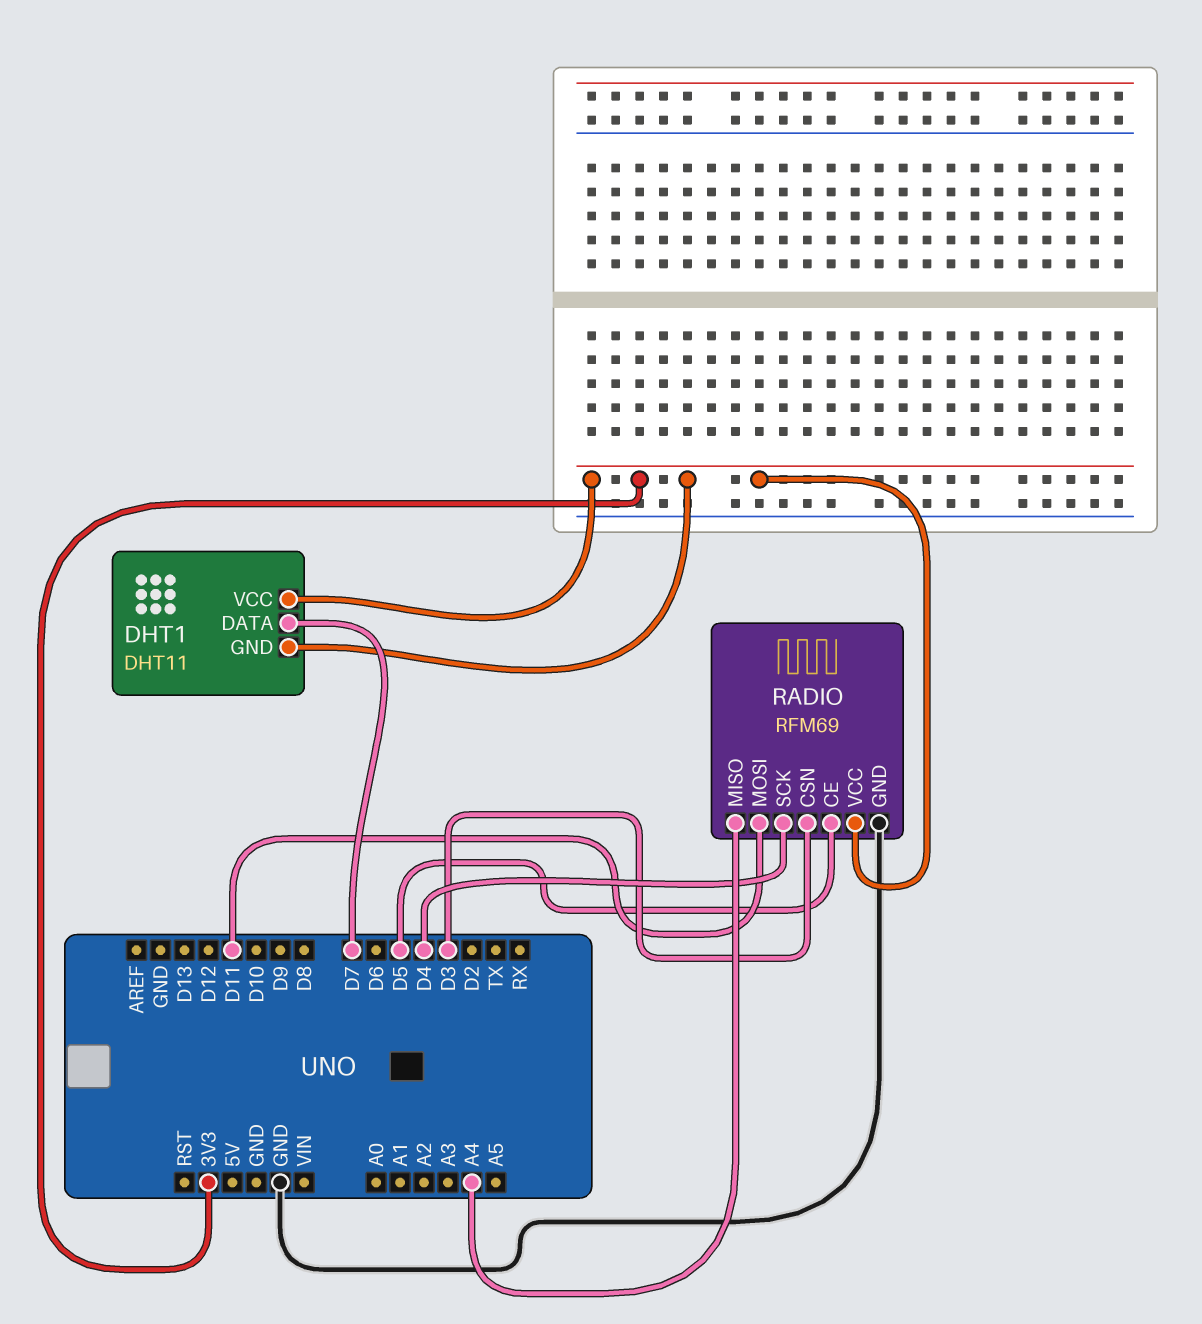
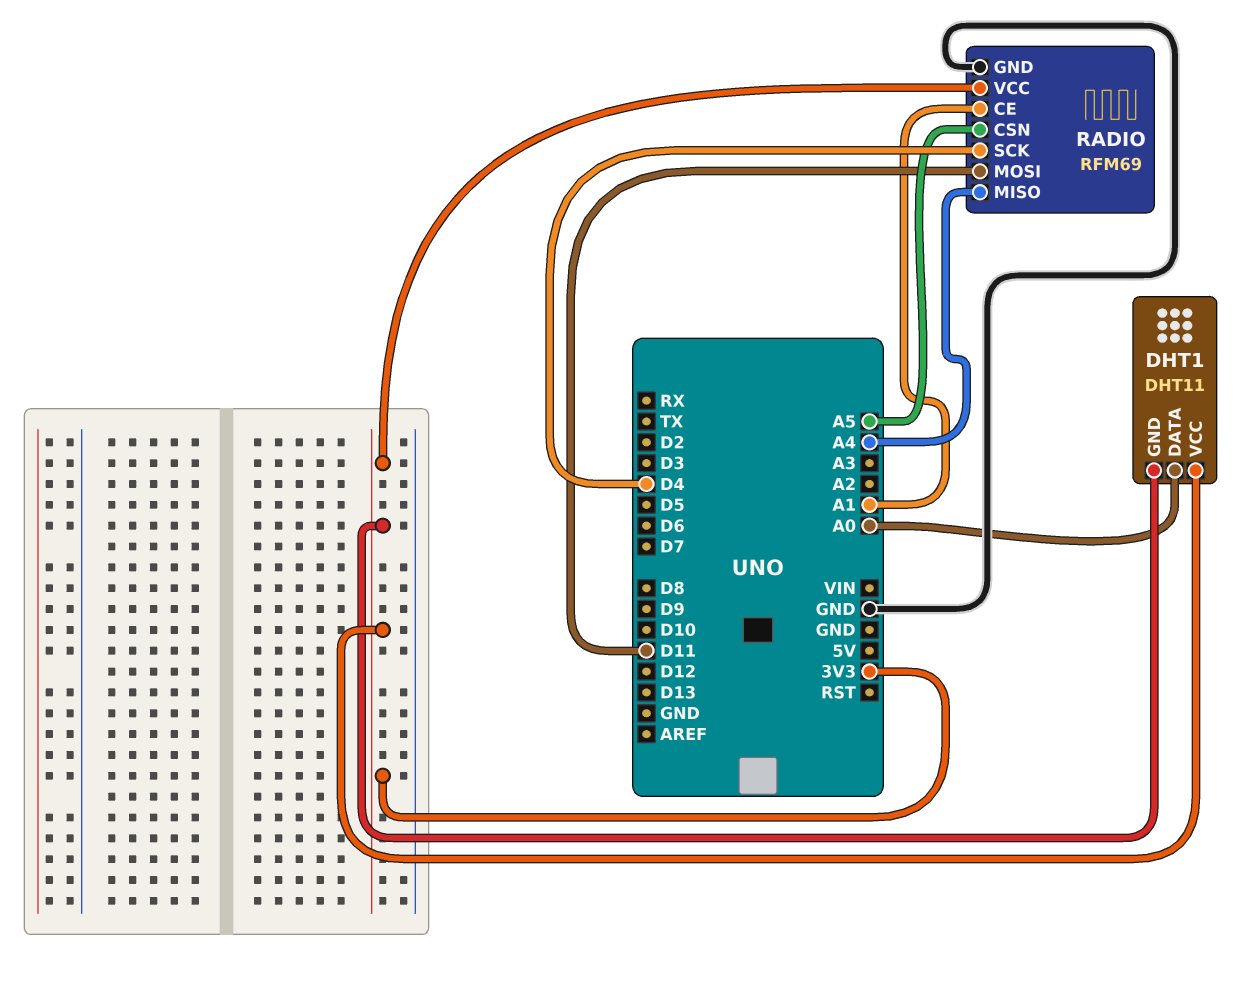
DHT1 pin DATA: D7 -> A0
RADIO pin CE: D5 -> A1
RADIO pin CSN: D3 -> A5

